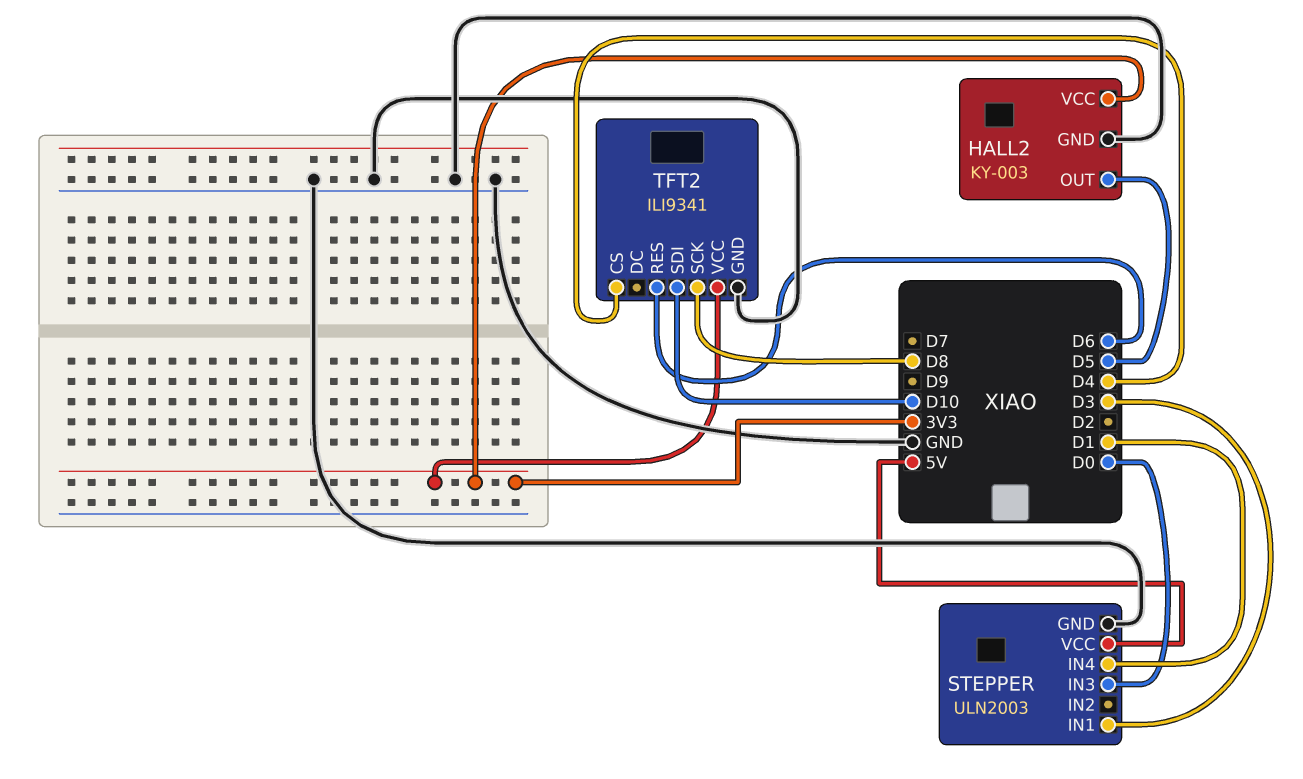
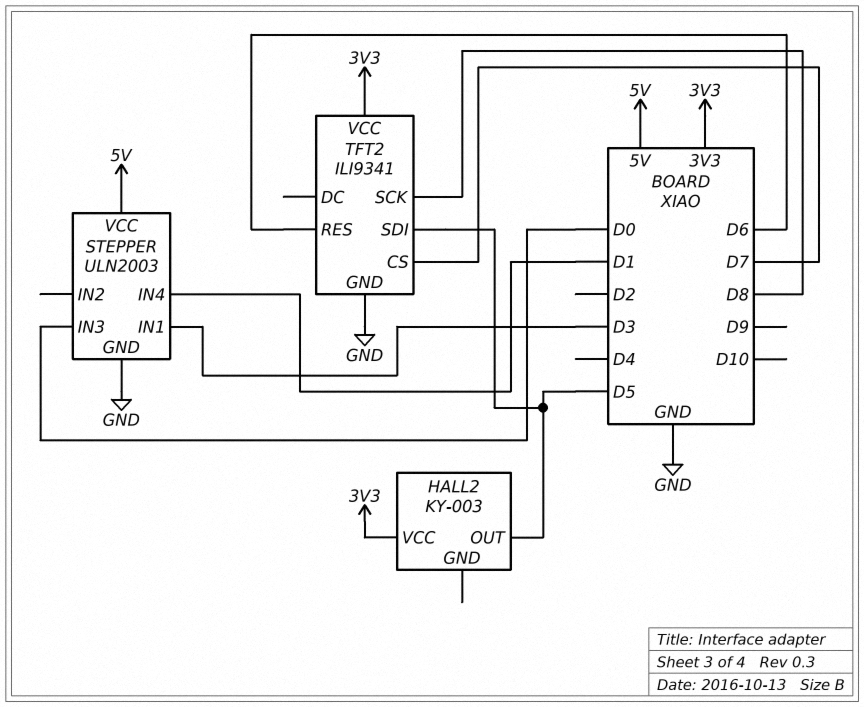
HALL2 pin GND: GND -> none
TFT2 pin CS: D4 -> D7
TFT2 pin SDI: D10 -> D5

